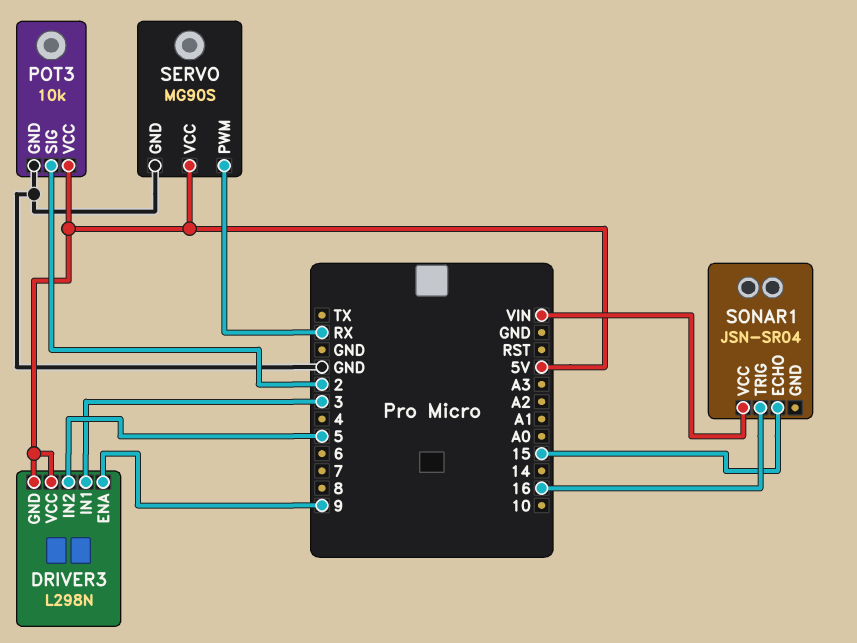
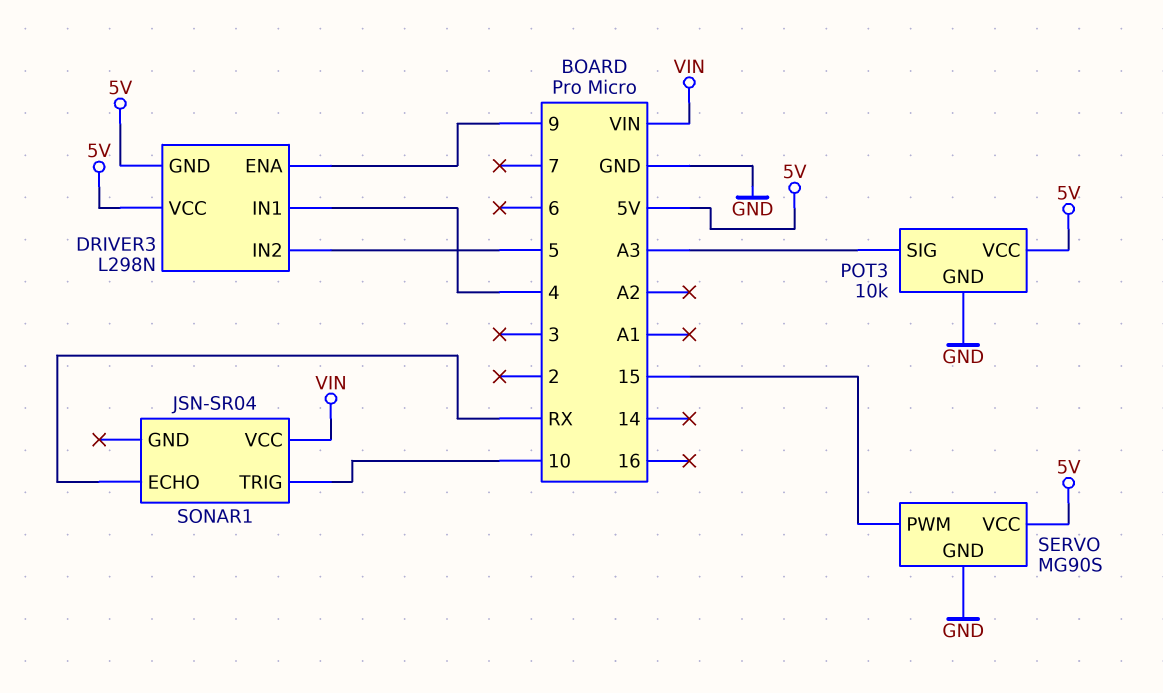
DRIVER3 pin IN1: 3 -> 4
POT3 pin SIG: 2 -> A3
SERVO pin PWM: RX -> 15
SONAR1 pin ECHO: 15 -> RX
SONAR1 pin TRIG: 16 -> 10

